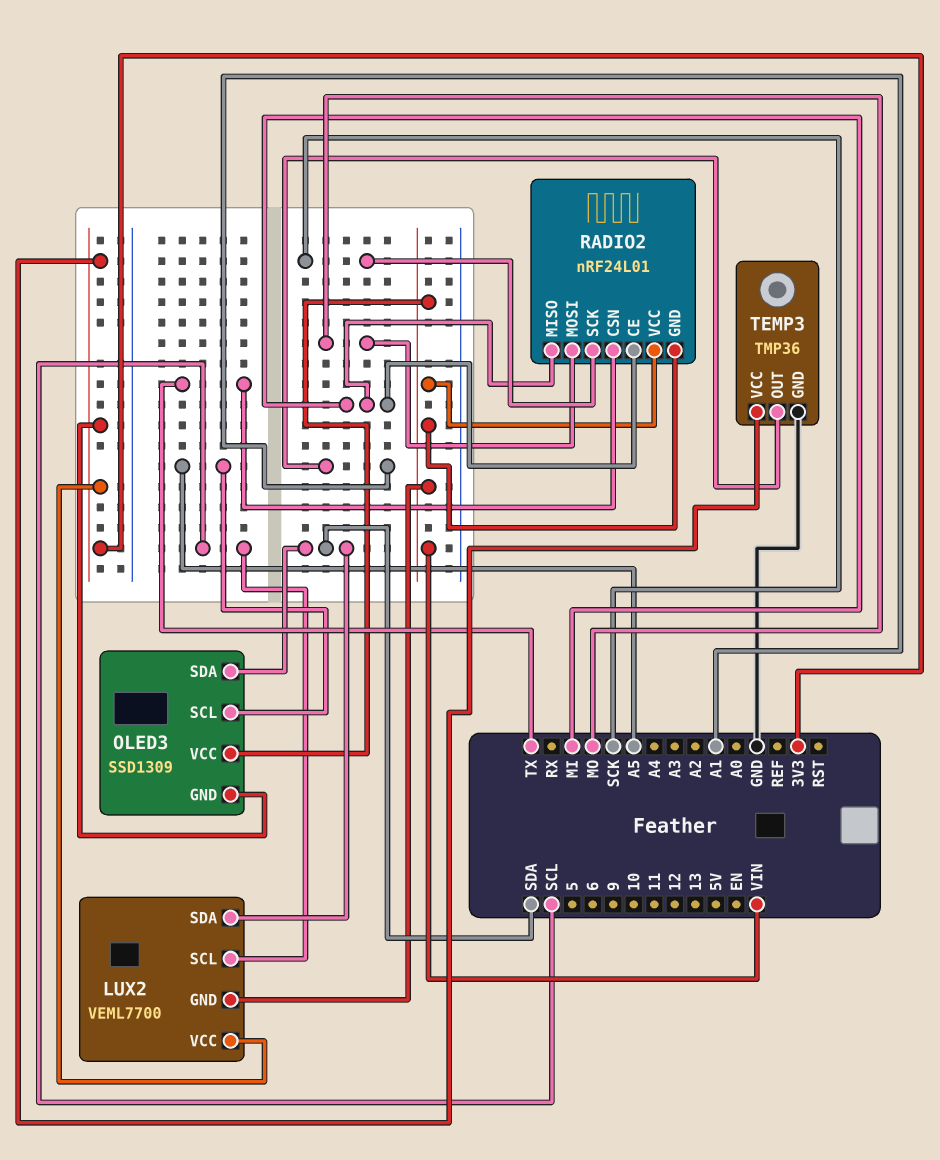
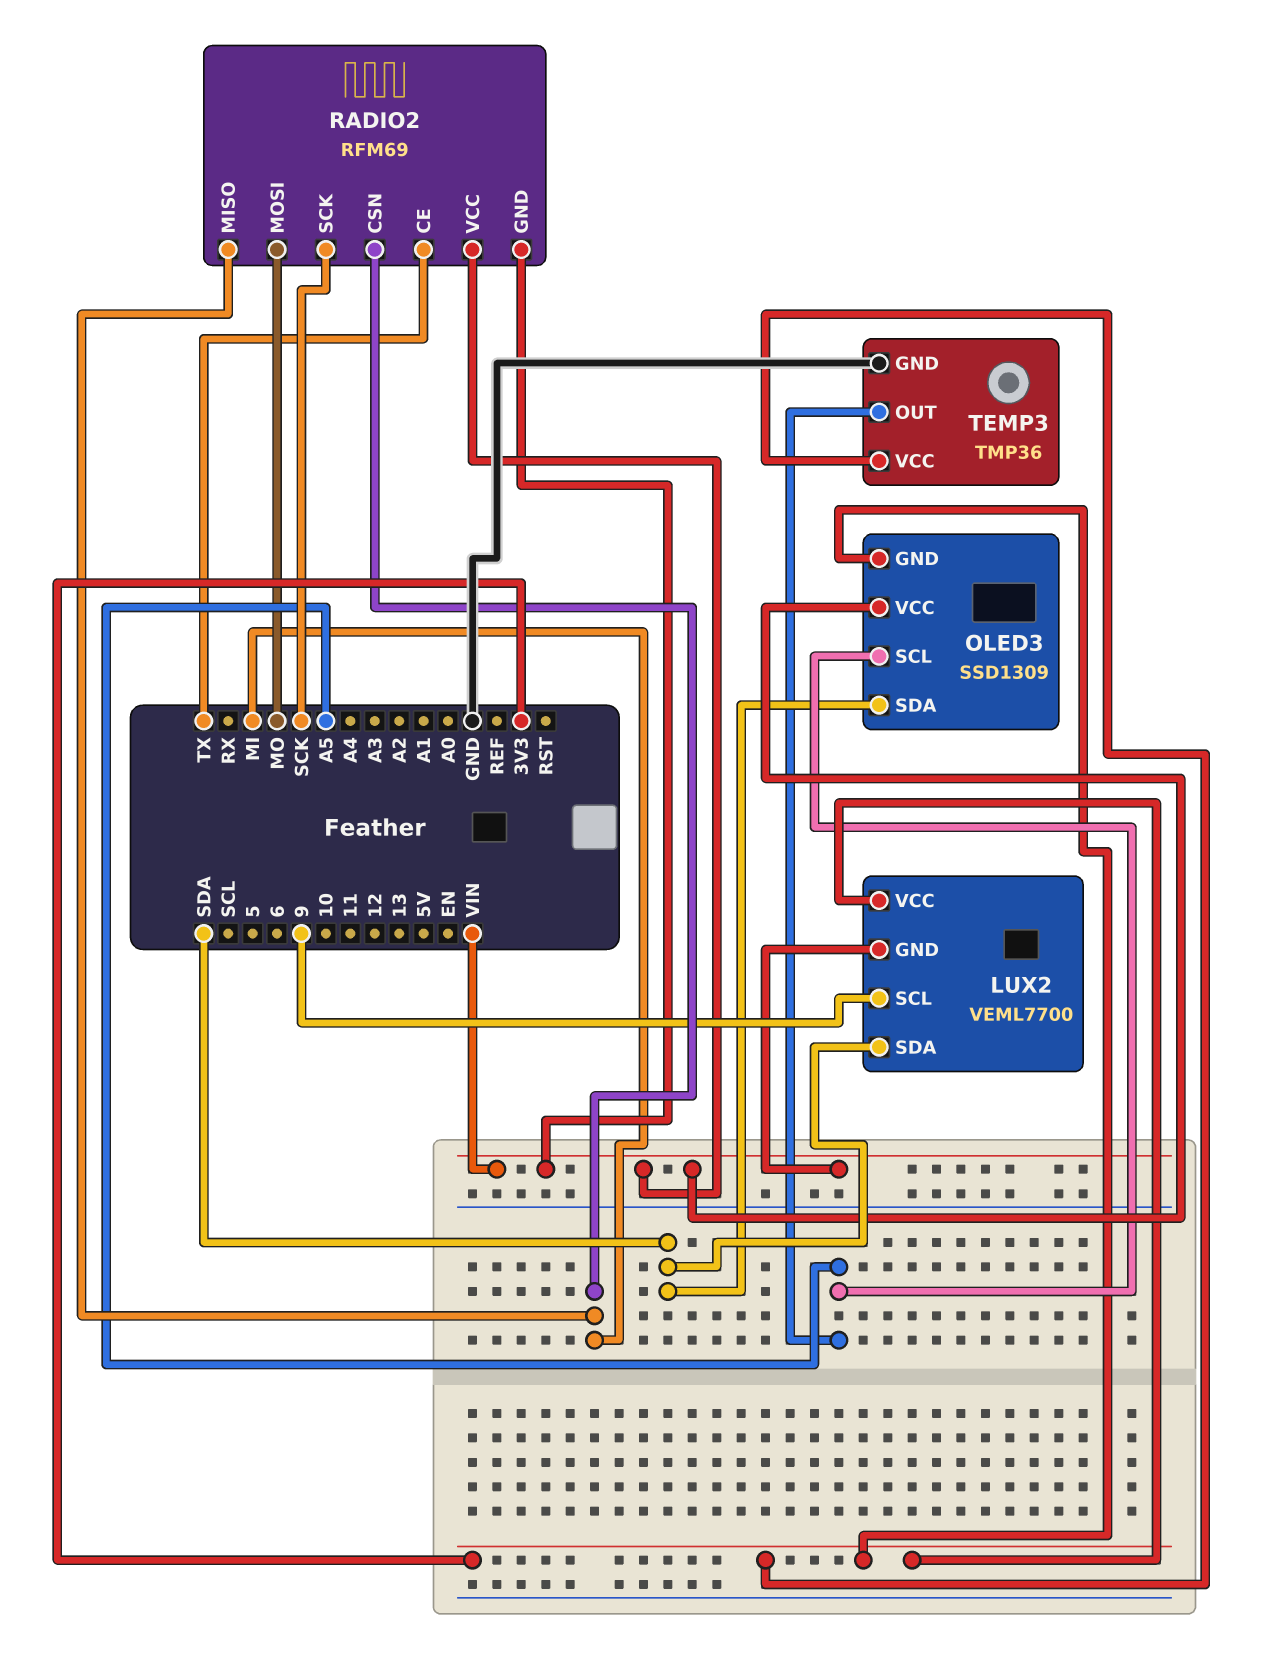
LUX2 pin SCL: SCL -> 9
RADIO2: nRF24L01 -> RFM69
RADIO2 pin CE: MI -> TX
RADIO2 pin CSN: TX -> MI
TEMP3 pin OUT: A1 -> A5

